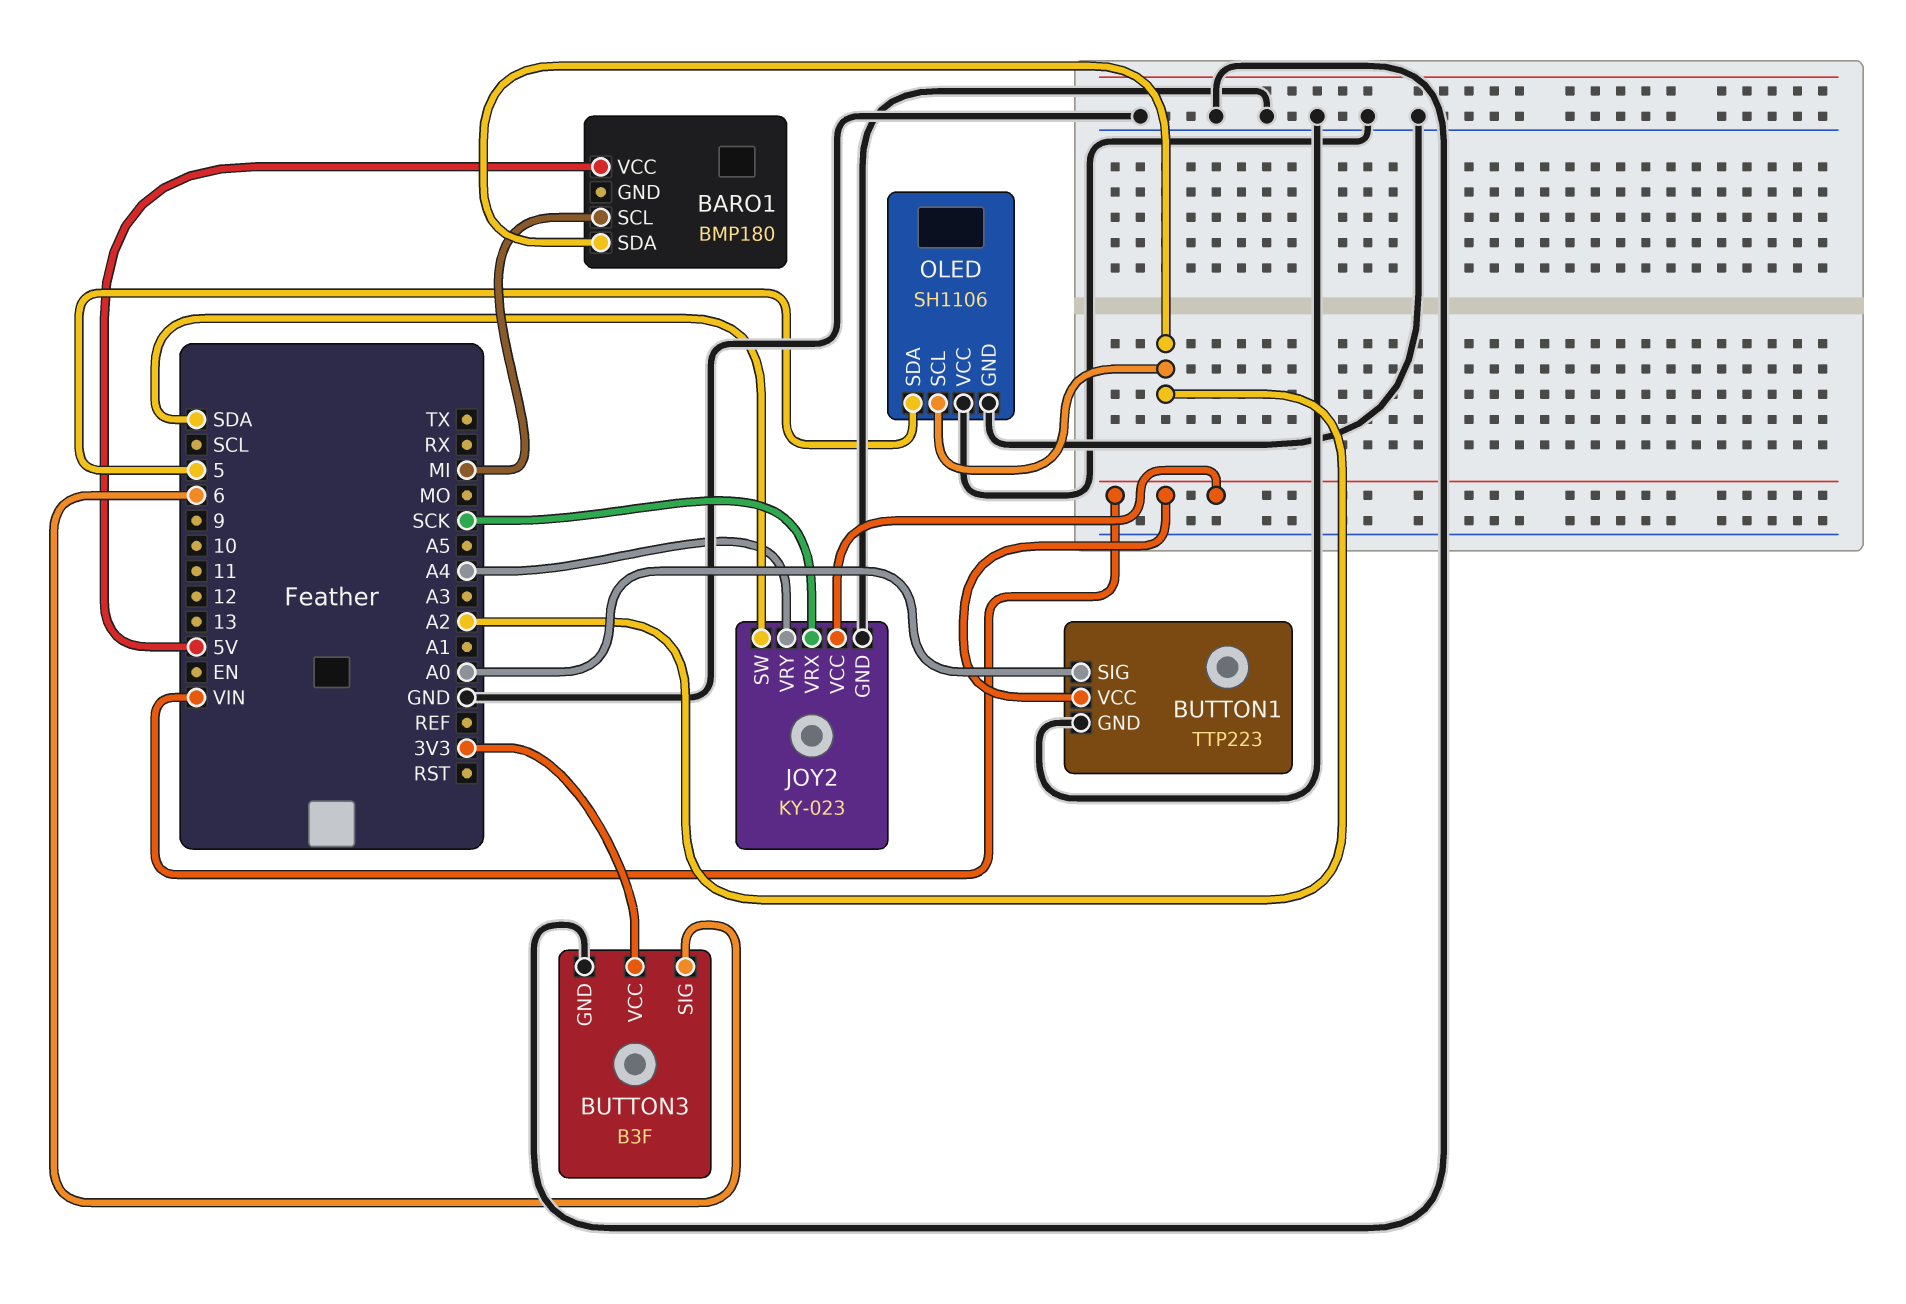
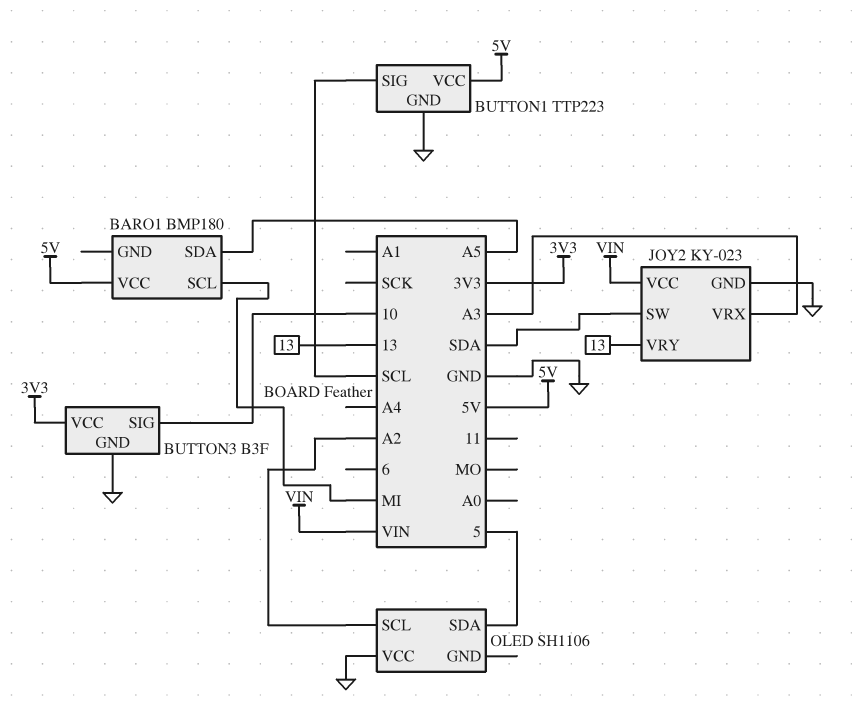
BARO1 pin SDA: A2 -> A5
BUTTON1 pin SIG: A0 -> SCL
BUTTON1 pin VCC: VIN -> 5V
BUTTON3 pin SIG: 6 -> 10
JOY2 pin VRX: SCK -> A3
JOY2 pin VRY: A4 -> 13
OLED pin GND: GND -> none

